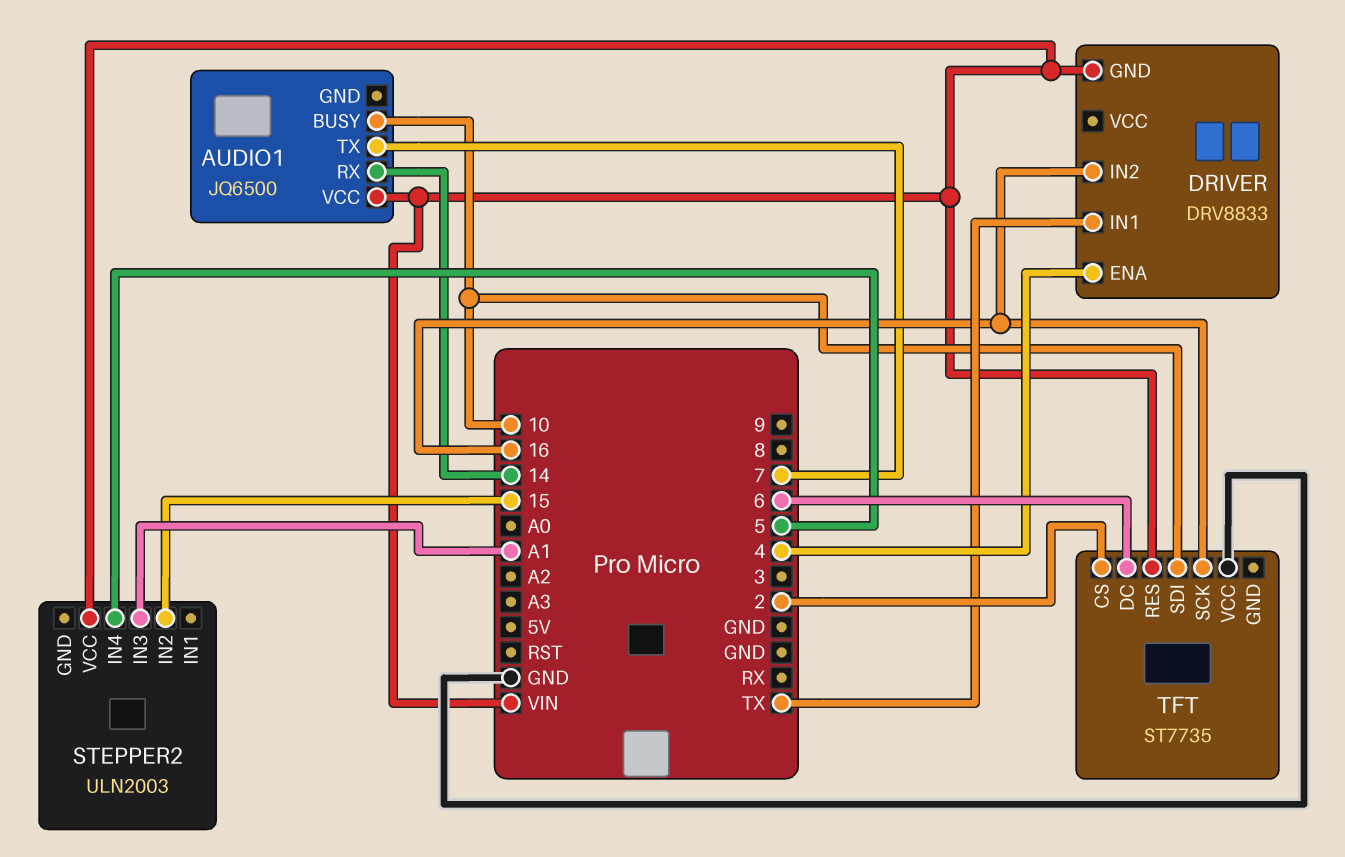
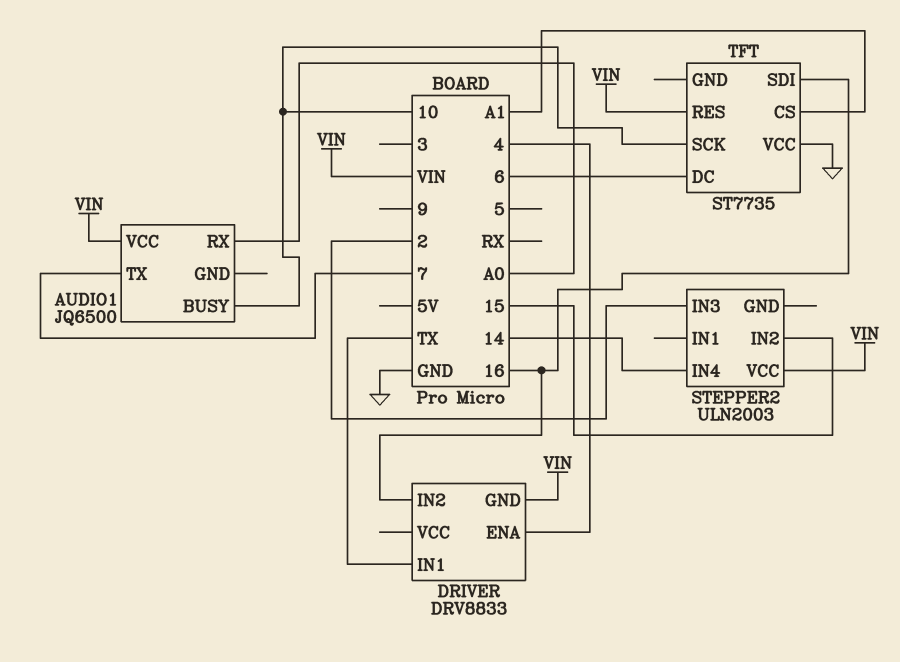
AUDIO1 pin RX: 14 -> A0
STEPPER2 pin IN3: A1 -> 2
STEPPER2 pin IN4: 5 -> 14
TFT pin CS: 2 -> A1
TFT pin SCK: 16 -> 10
TFT pin SDI: 10 -> 16

